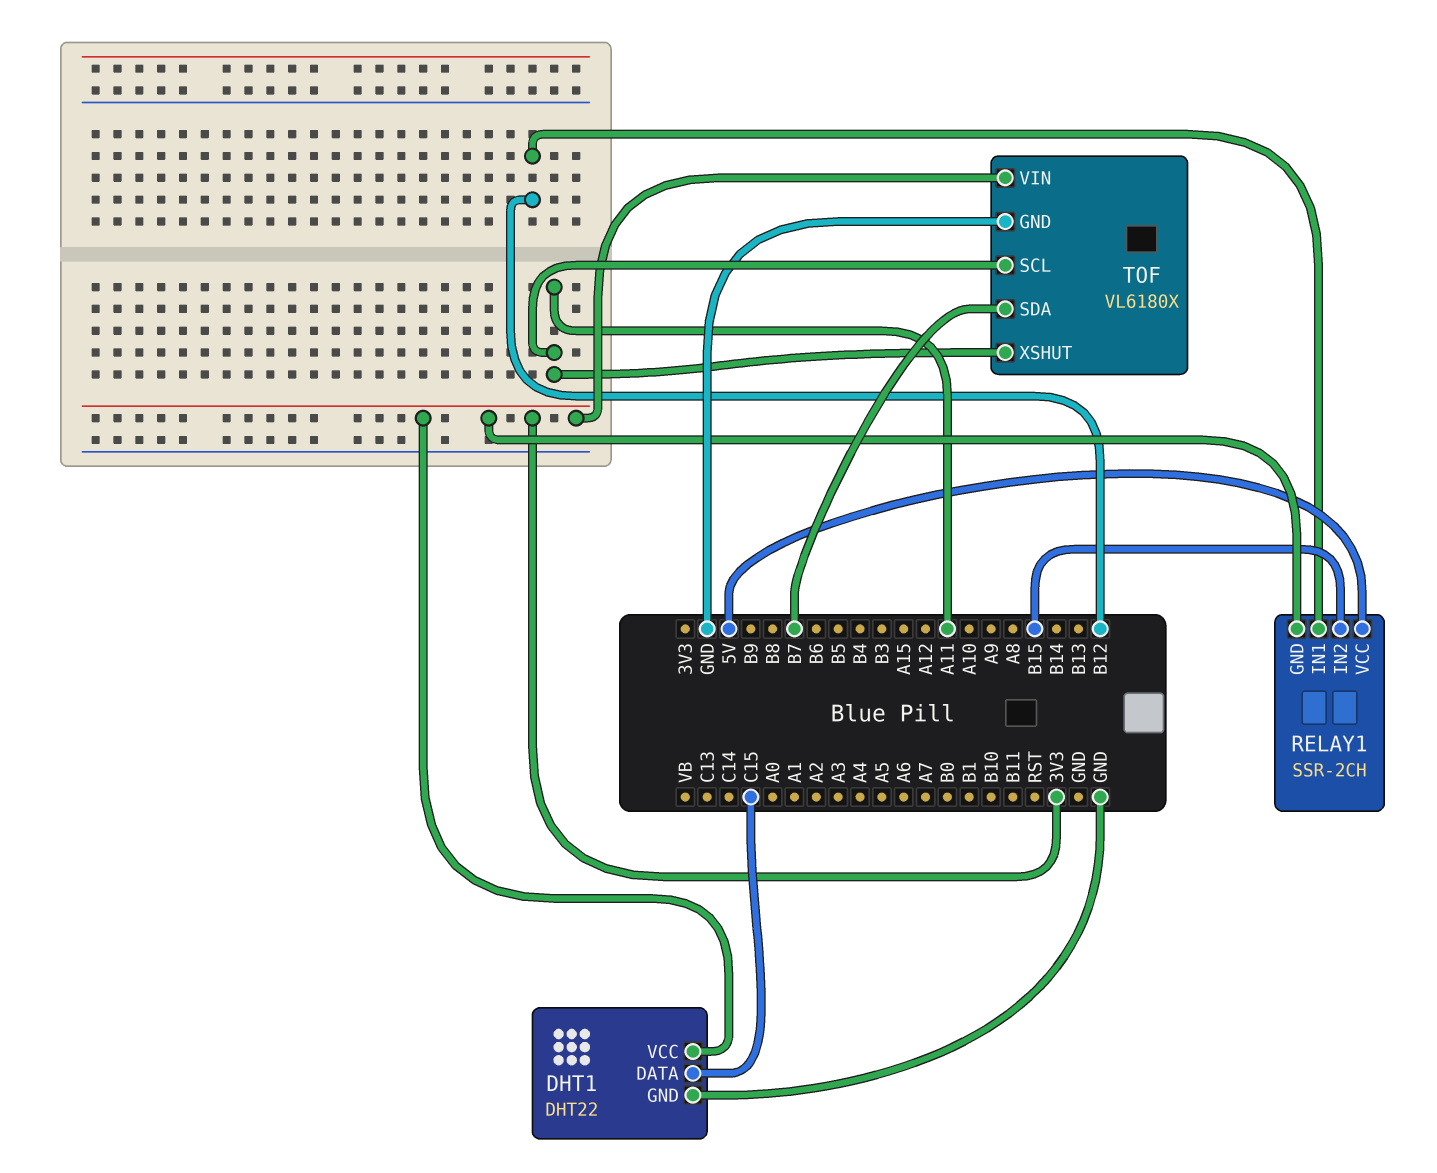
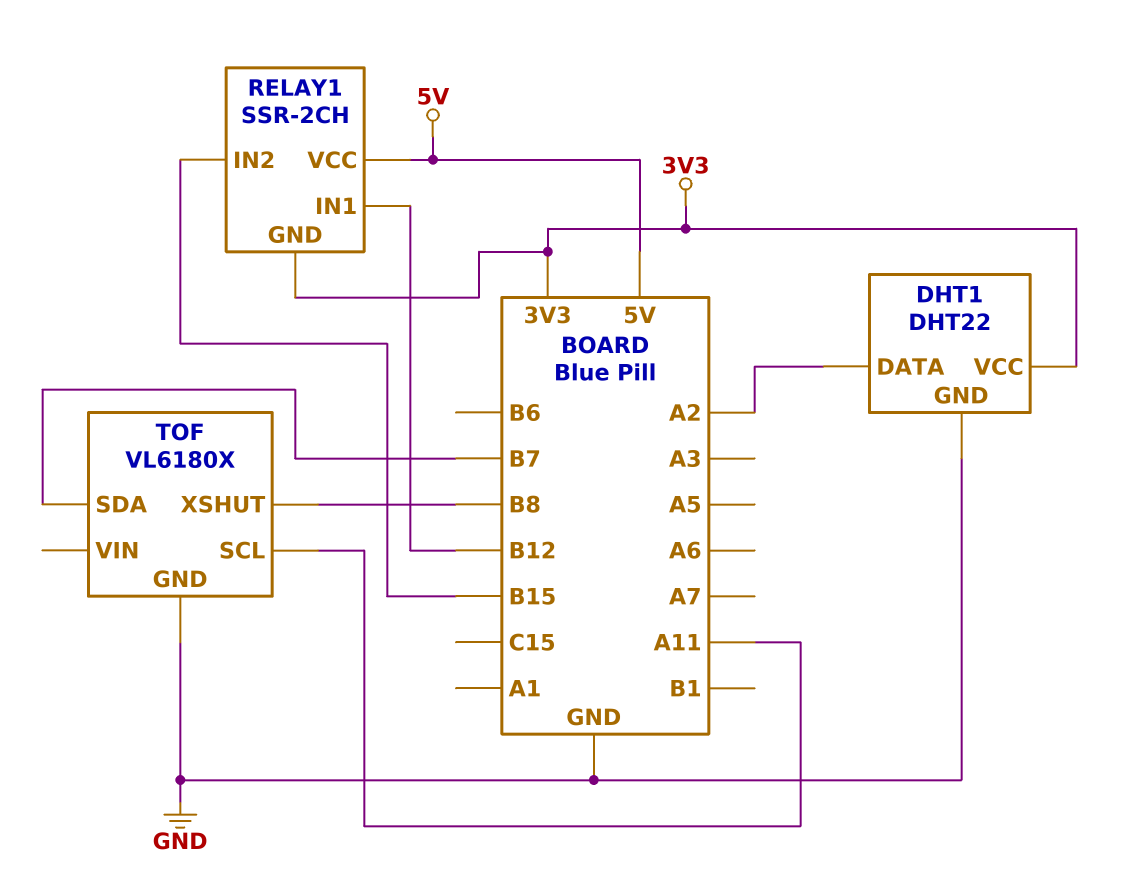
DHT1 pin DATA: C15 -> A2
TOF pin VIN: 3V3 -> none
TOF pin XSHUT: A11 -> B8

